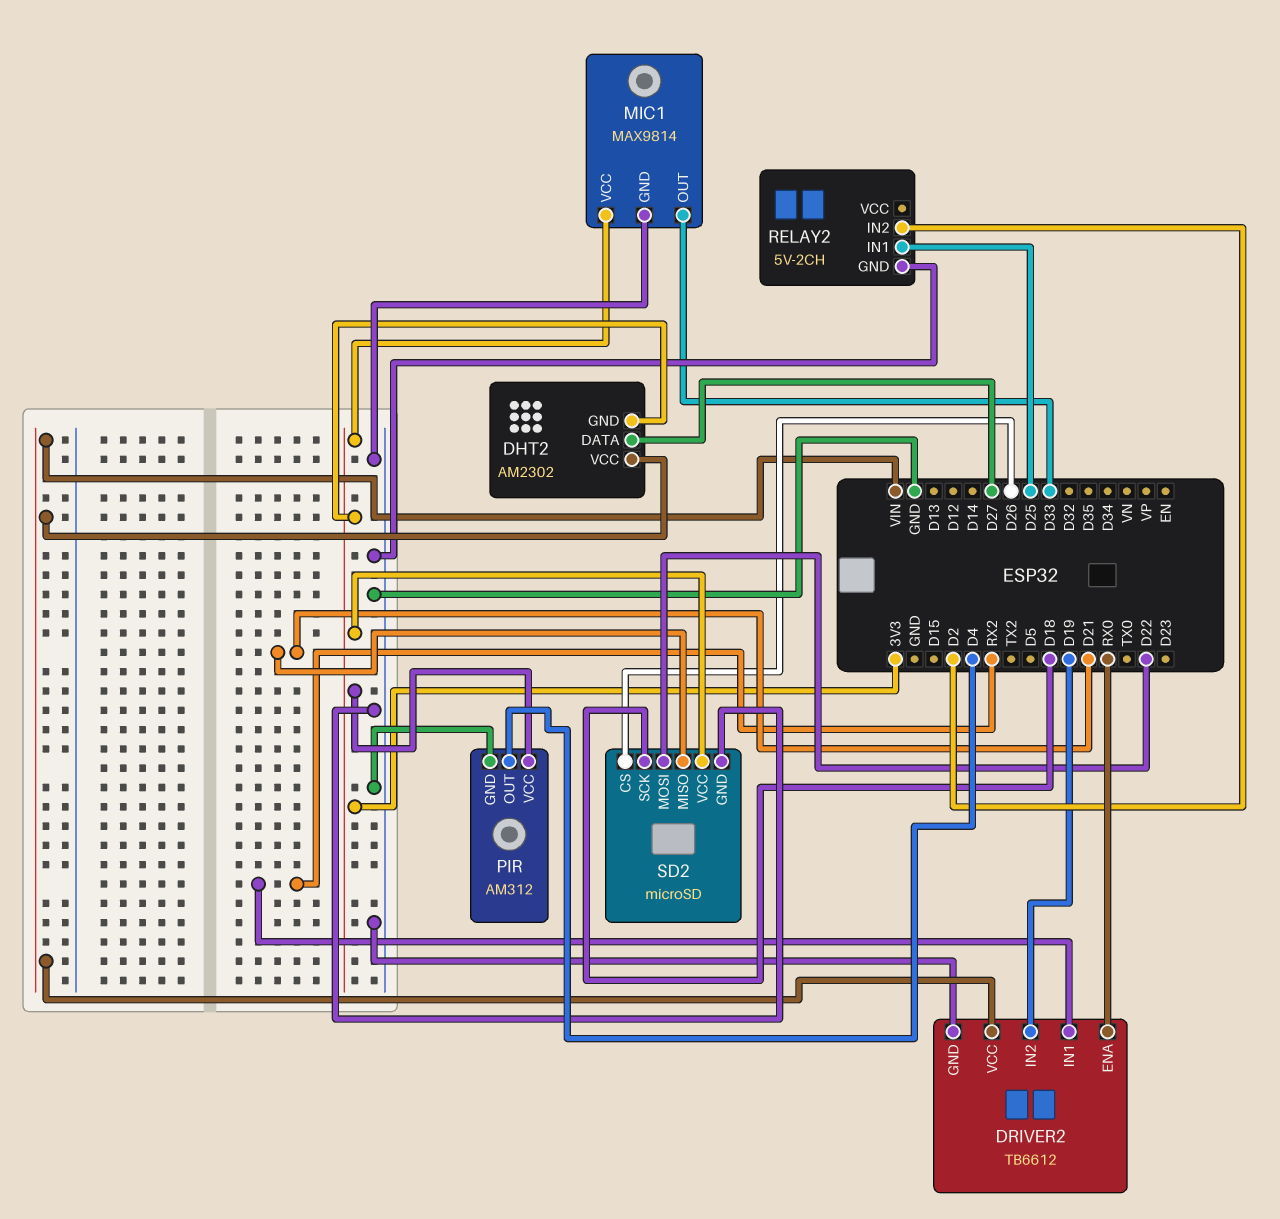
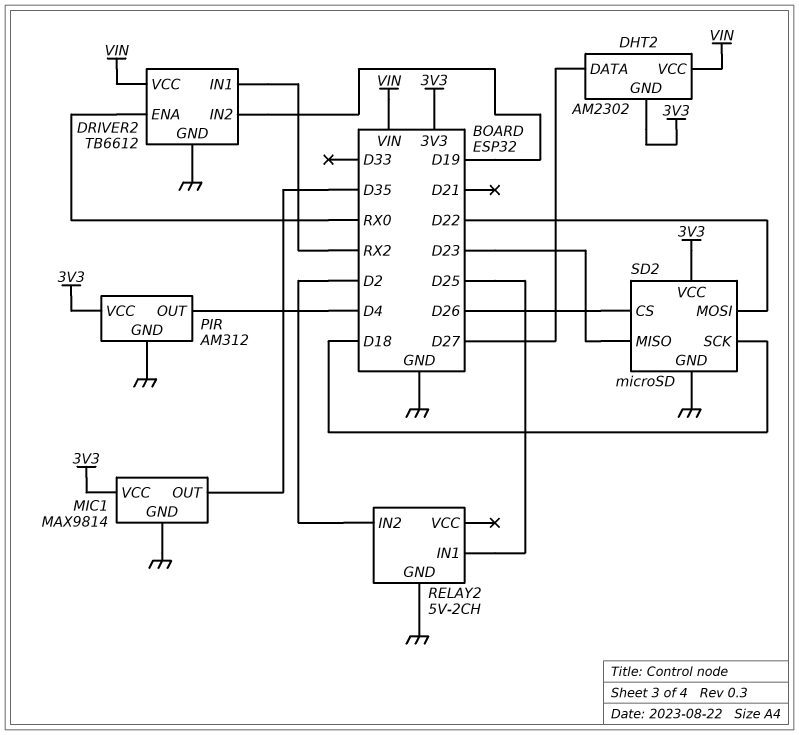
MIC1 pin OUT: D33 -> D35
SD2 pin MISO: D21 -> D23

